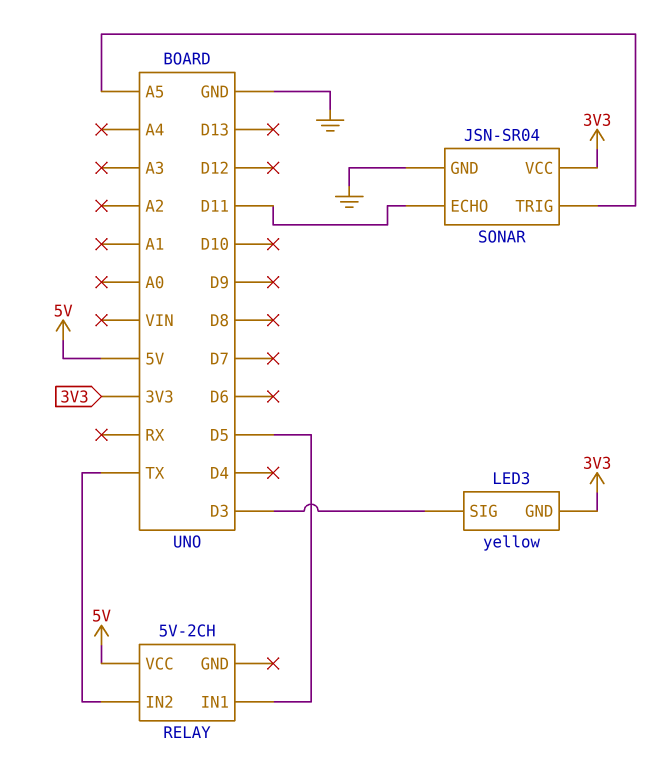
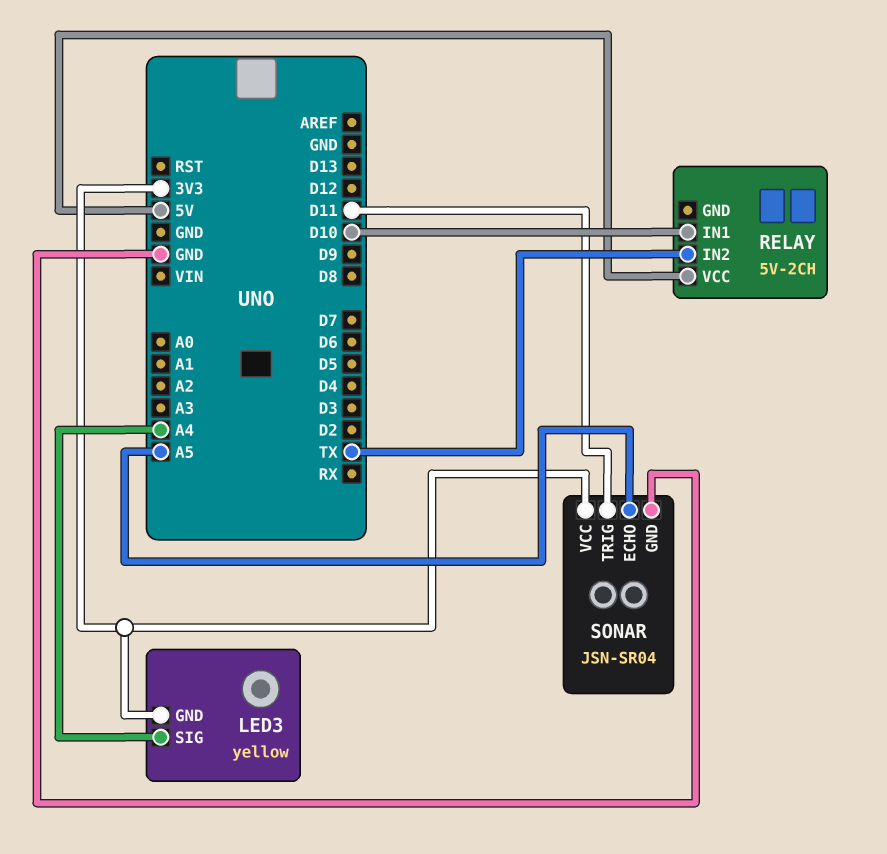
LED3 pin SIG: D3 -> A4
RELAY pin IN1: D5 -> D10
SONAR pin ECHO: D11 -> A5
SONAR pin TRIG: A5 -> D11

